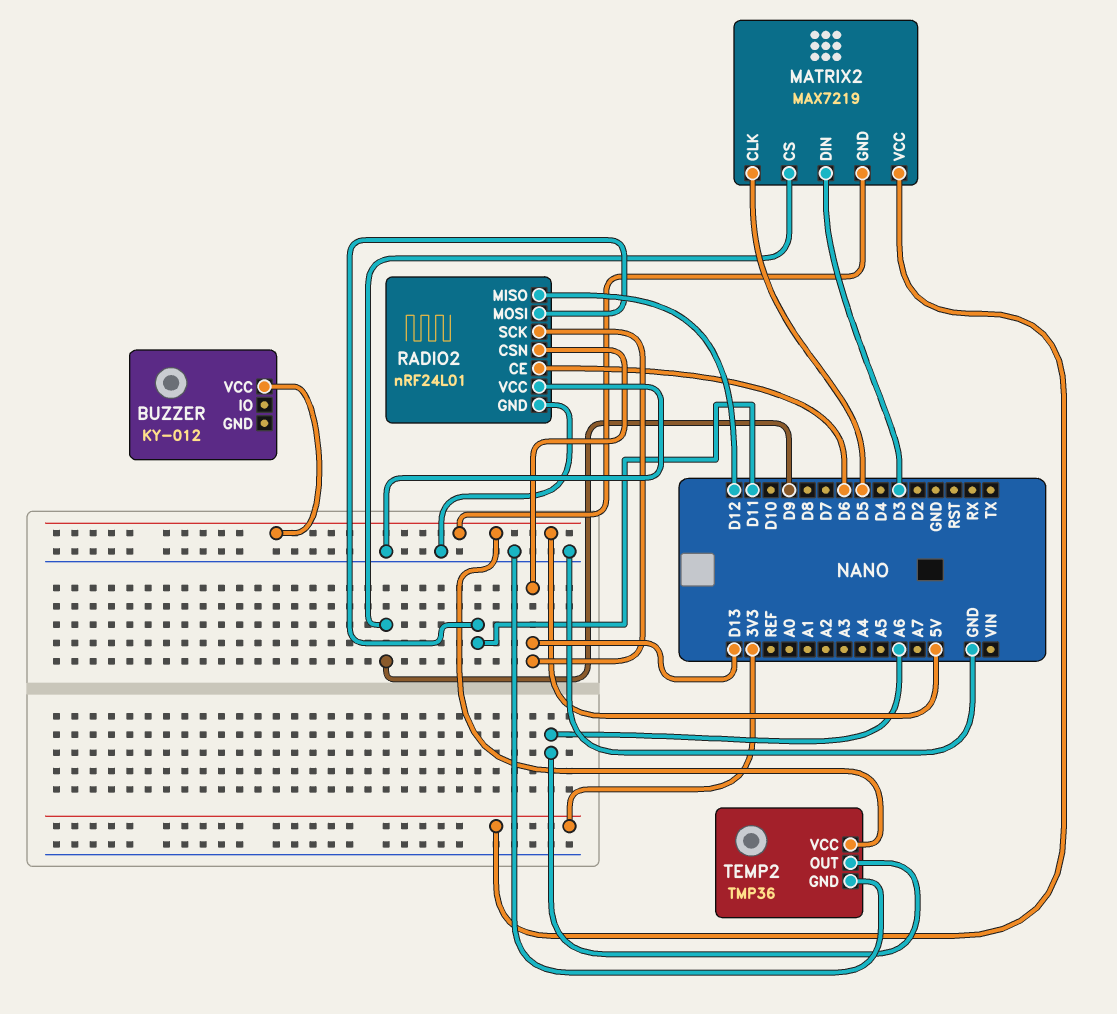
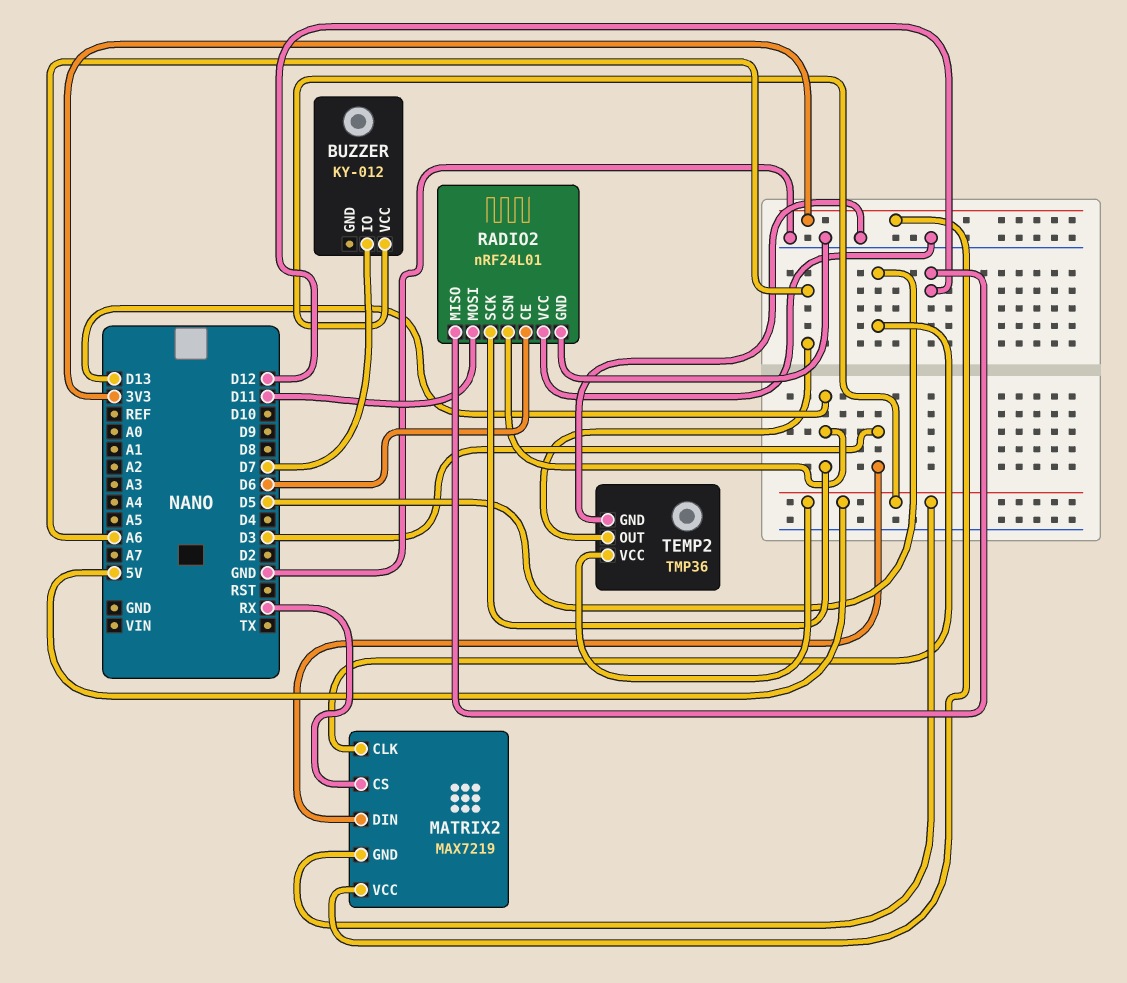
BUZZER pin IO: none -> D7
MATRIX2 pin CS: D9 -> RX

